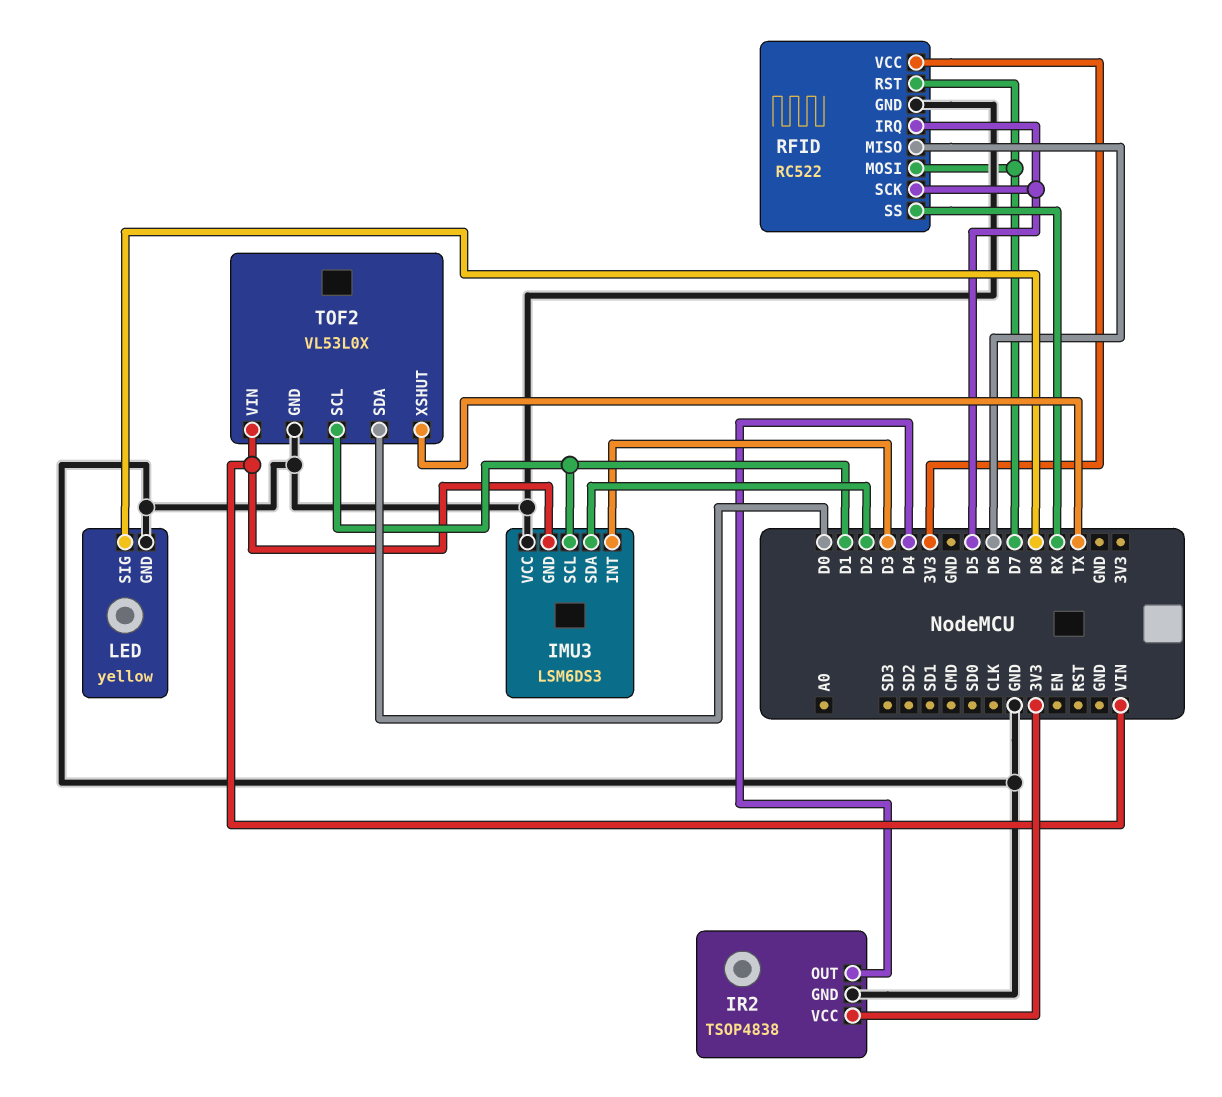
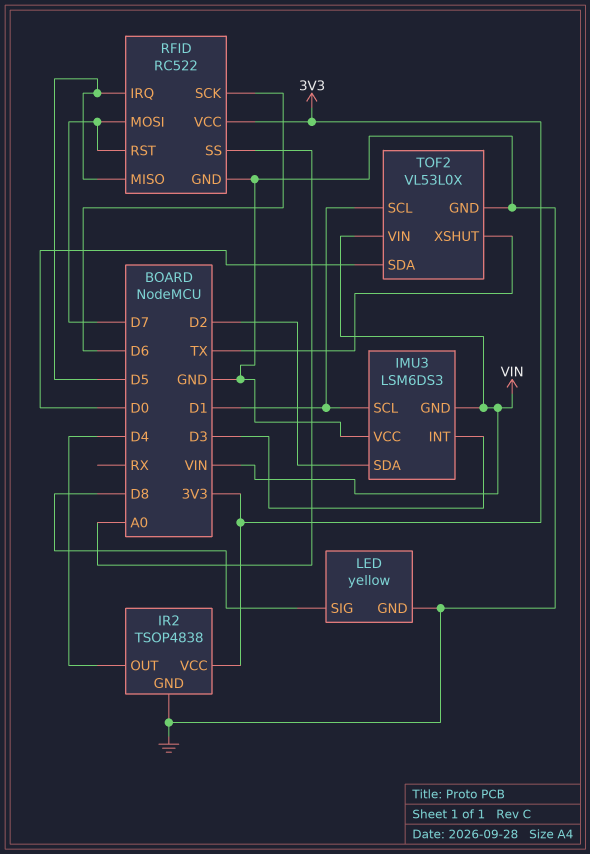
RFID pin MISO: D6 -> D5
RFID pin SCK: D5 -> D6
RFID pin SS: RX -> A0

